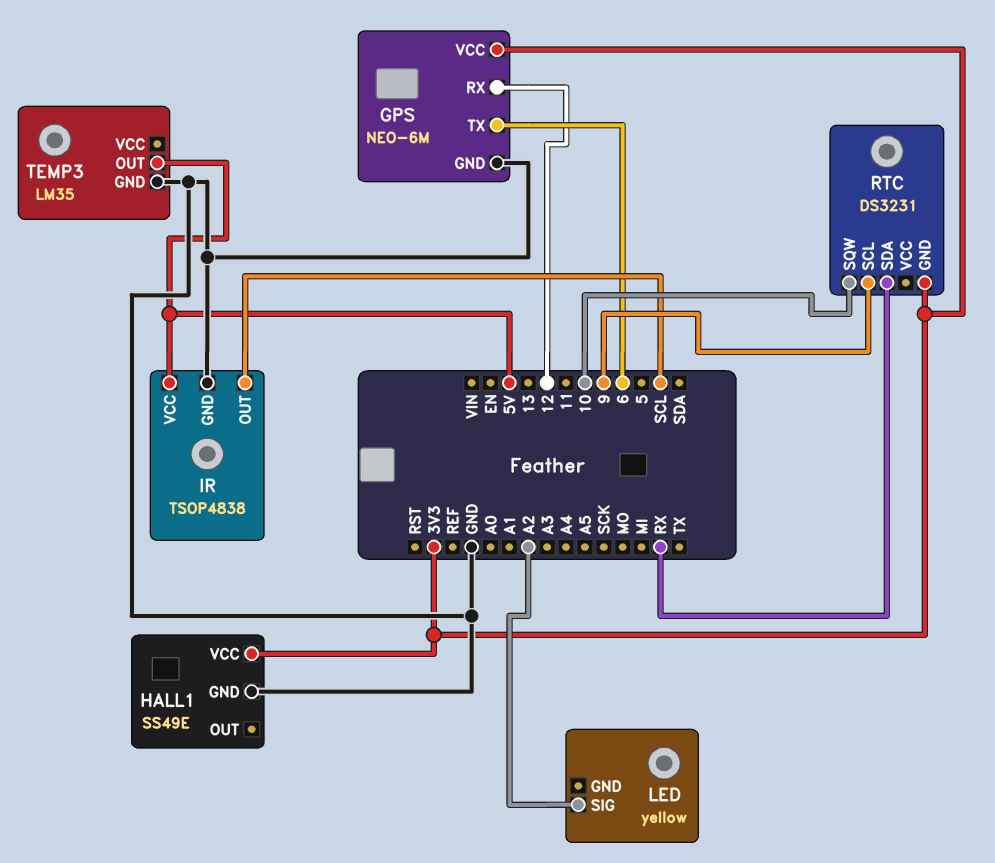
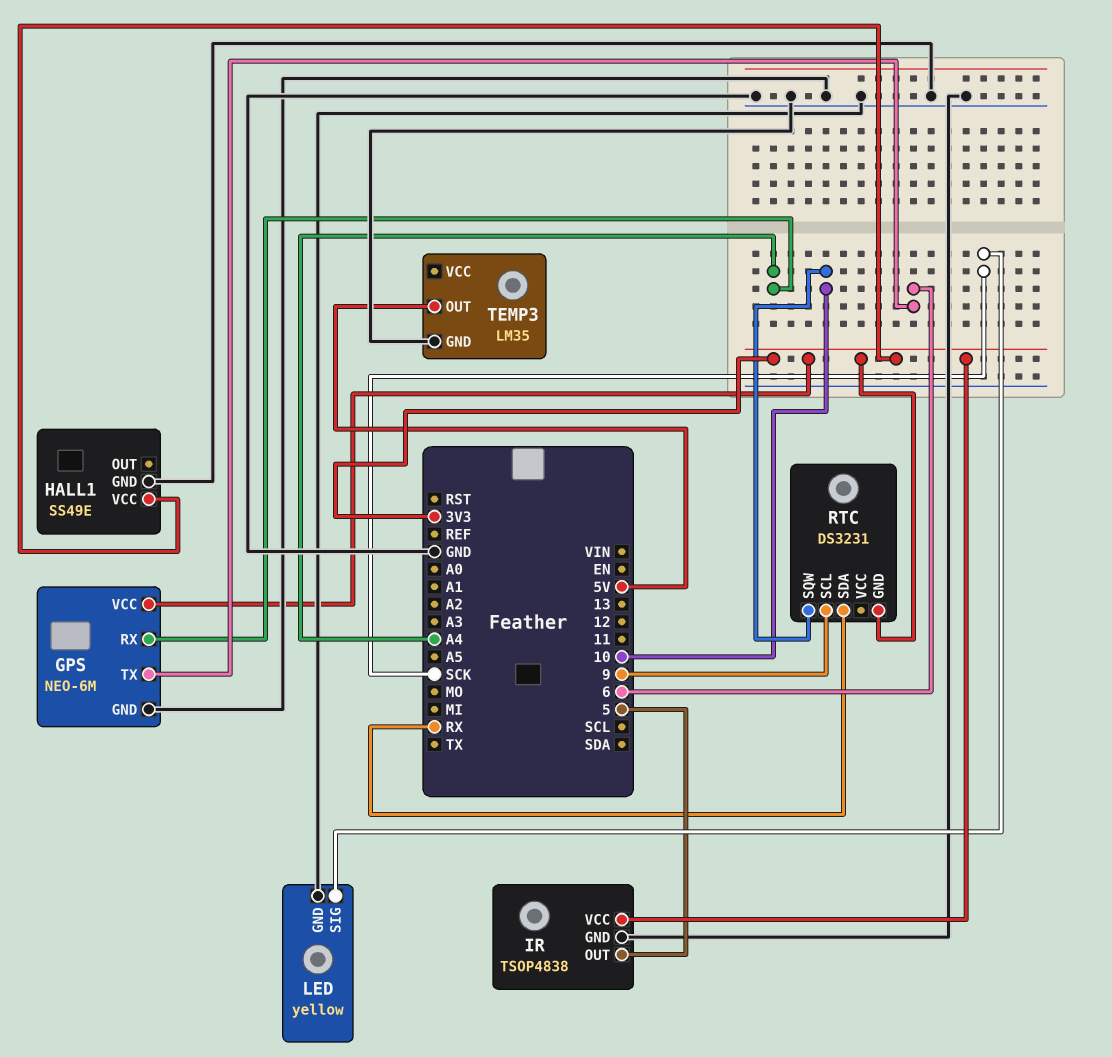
GPS pin RX: 12 -> A4
IR pin OUT: SCL -> 5
IR pin VCC: 5V -> 3V3
LED pin GND: none -> GND
LED pin SIG: A2 -> SCK

